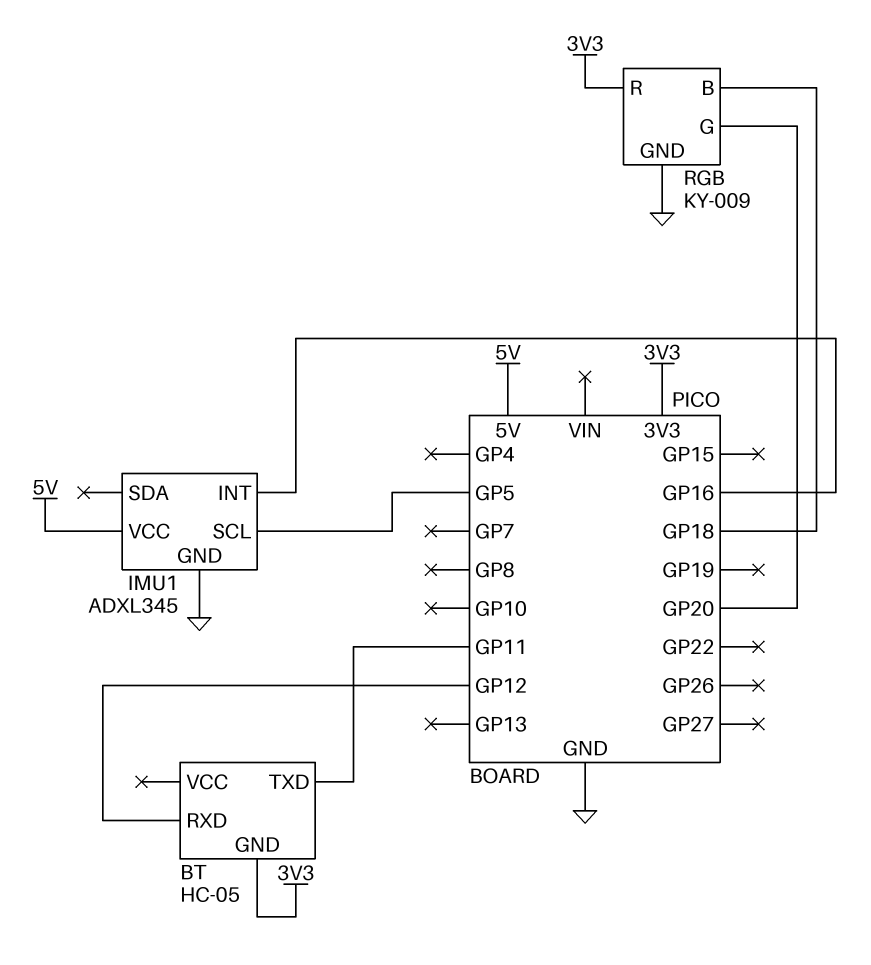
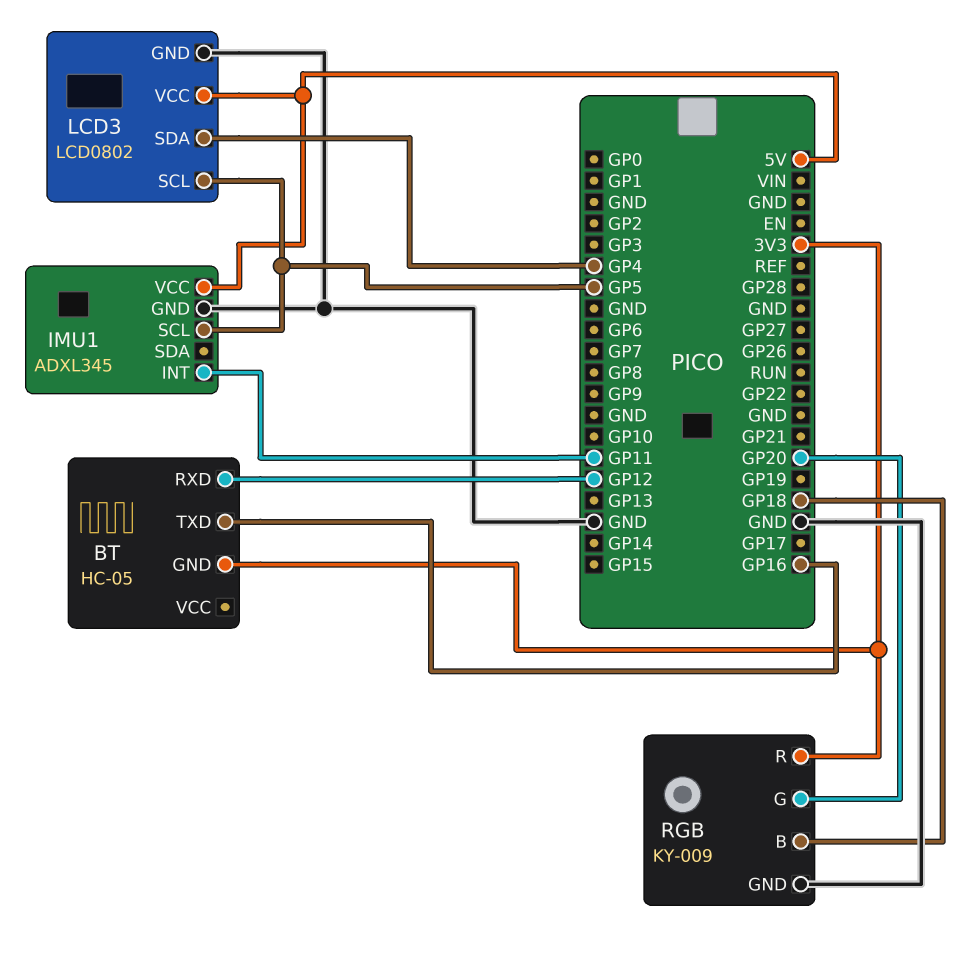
BT pin TXD: GP11 -> GP16
IMU1 pin INT: GP16 -> GP11
LCD3: none -> LCD0802
LCD3 pin GND: none -> GND
LCD3 pin SCL: none -> GP5
LCD3 pin SDA: none -> GP4
LCD3 pin VCC: none -> 5V

